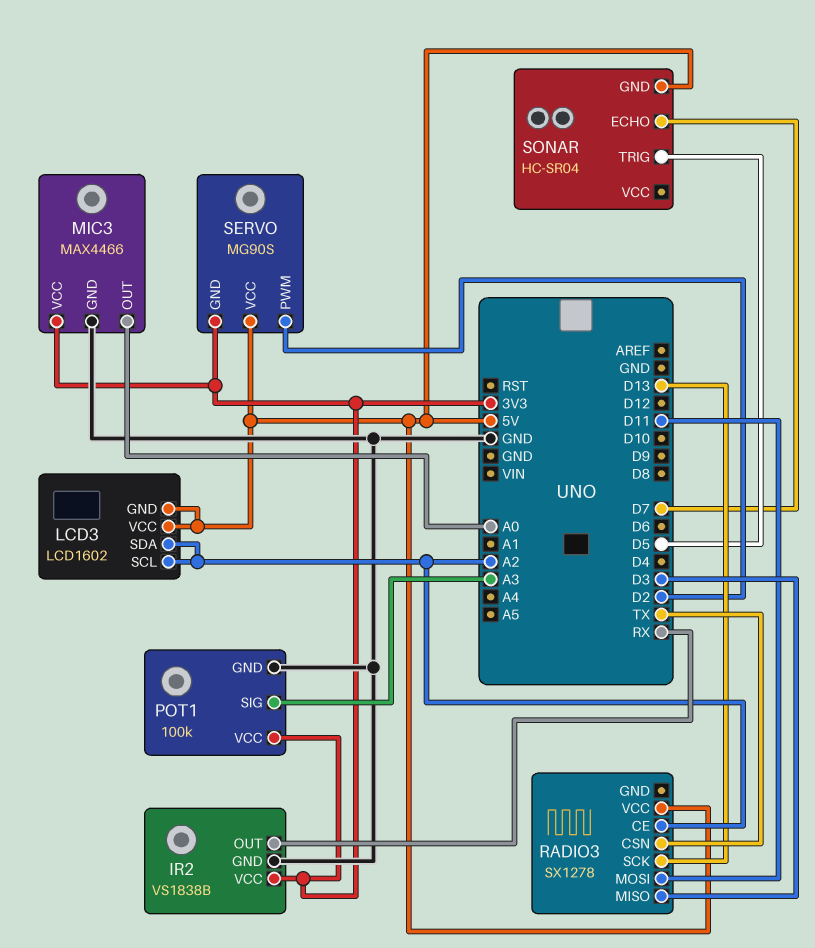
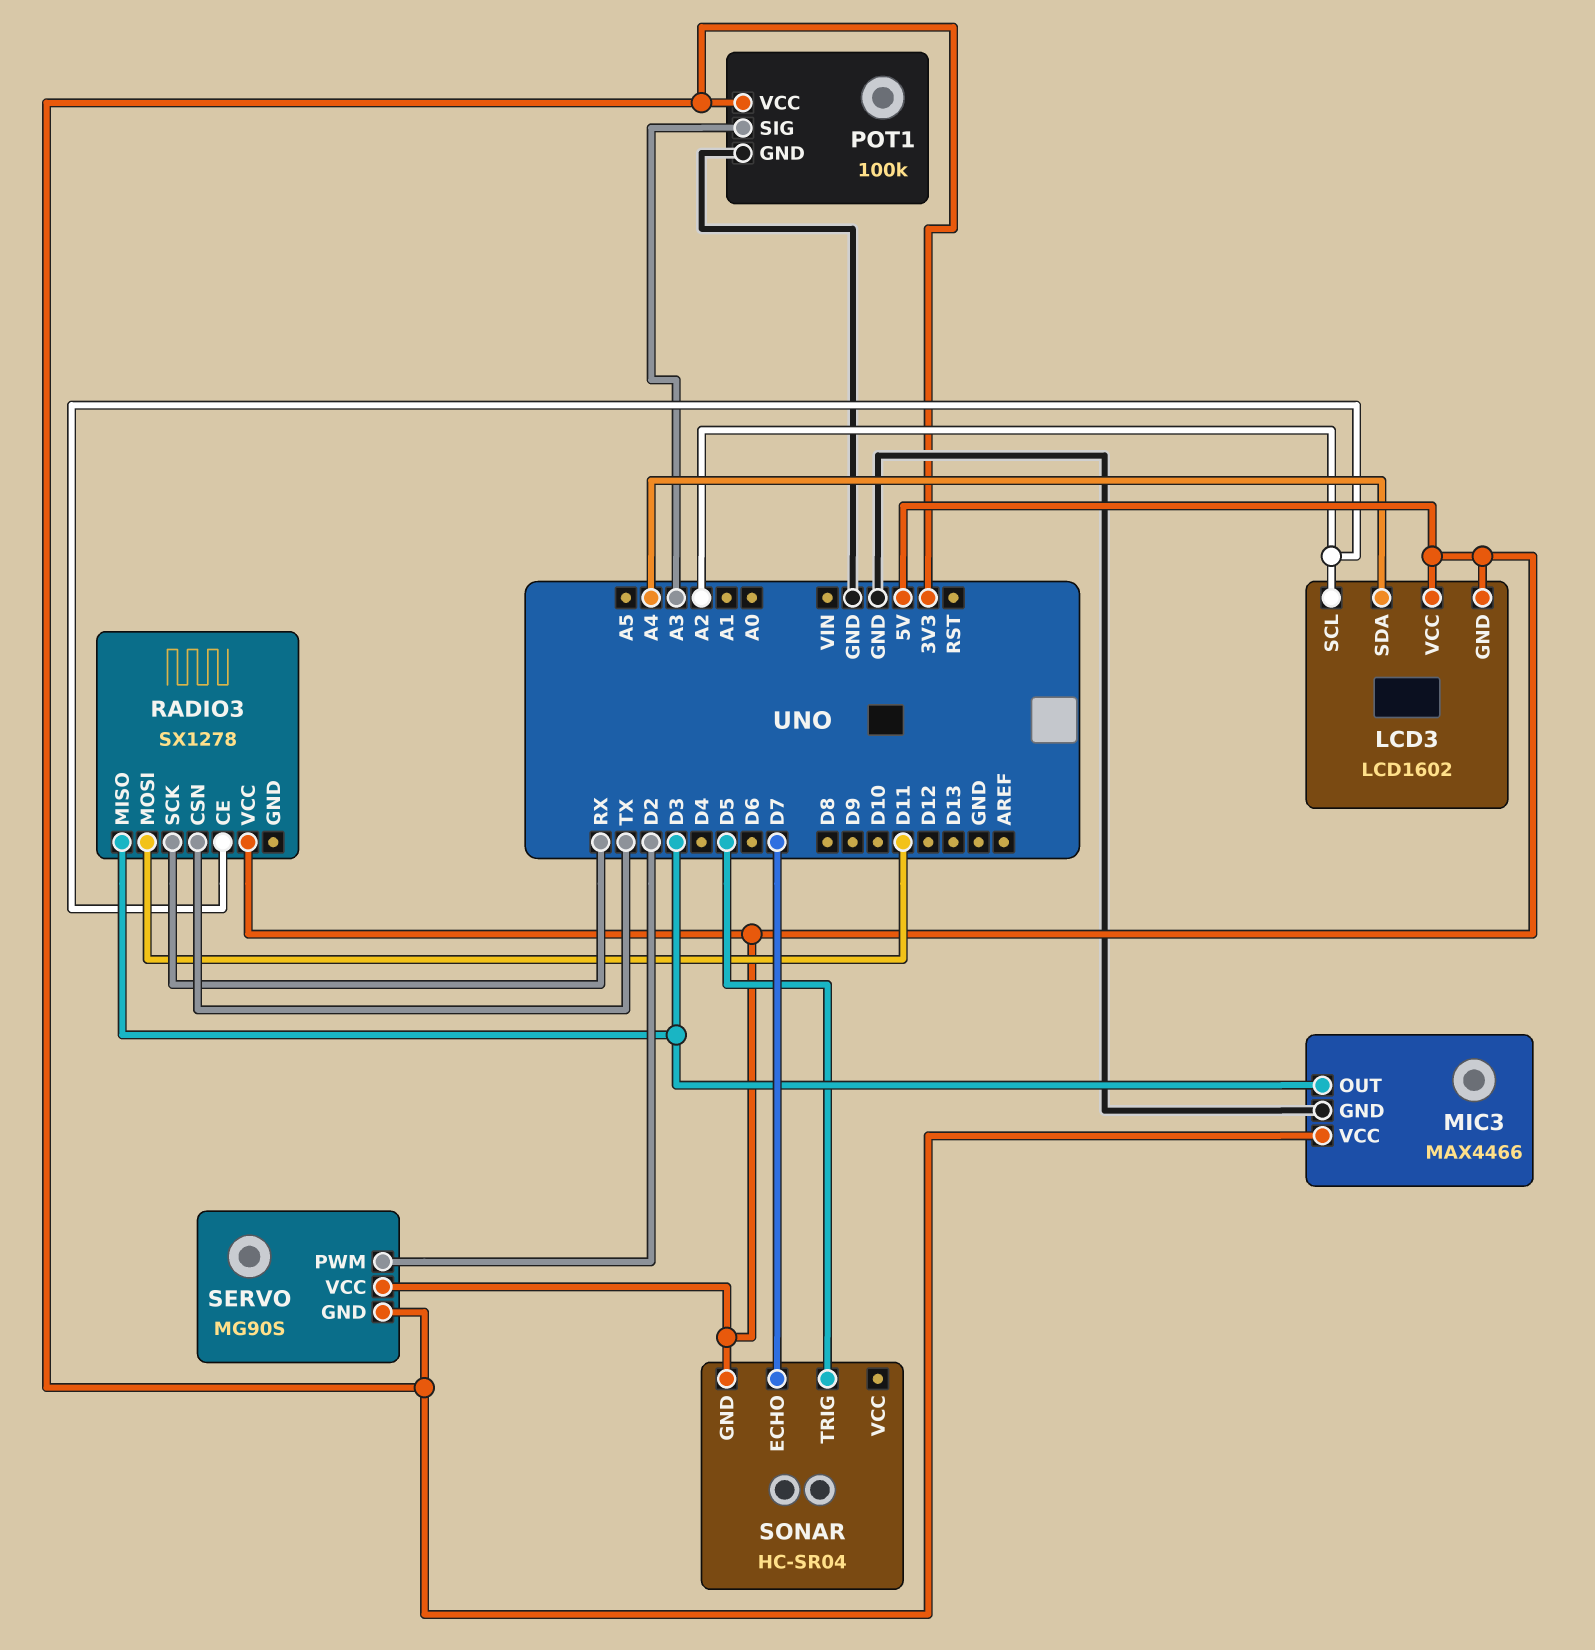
IR2: VS1838B -> none
IR2 pin GND: GND -> none
IR2 pin OUT: RX -> none
IR2 pin VCC: 3V3 -> none
LCD3 pin SDA: A2 -> A4
MIC3 pin OUT: A0 -> D3
RADIO3 pin SCK: D13 -> RX

